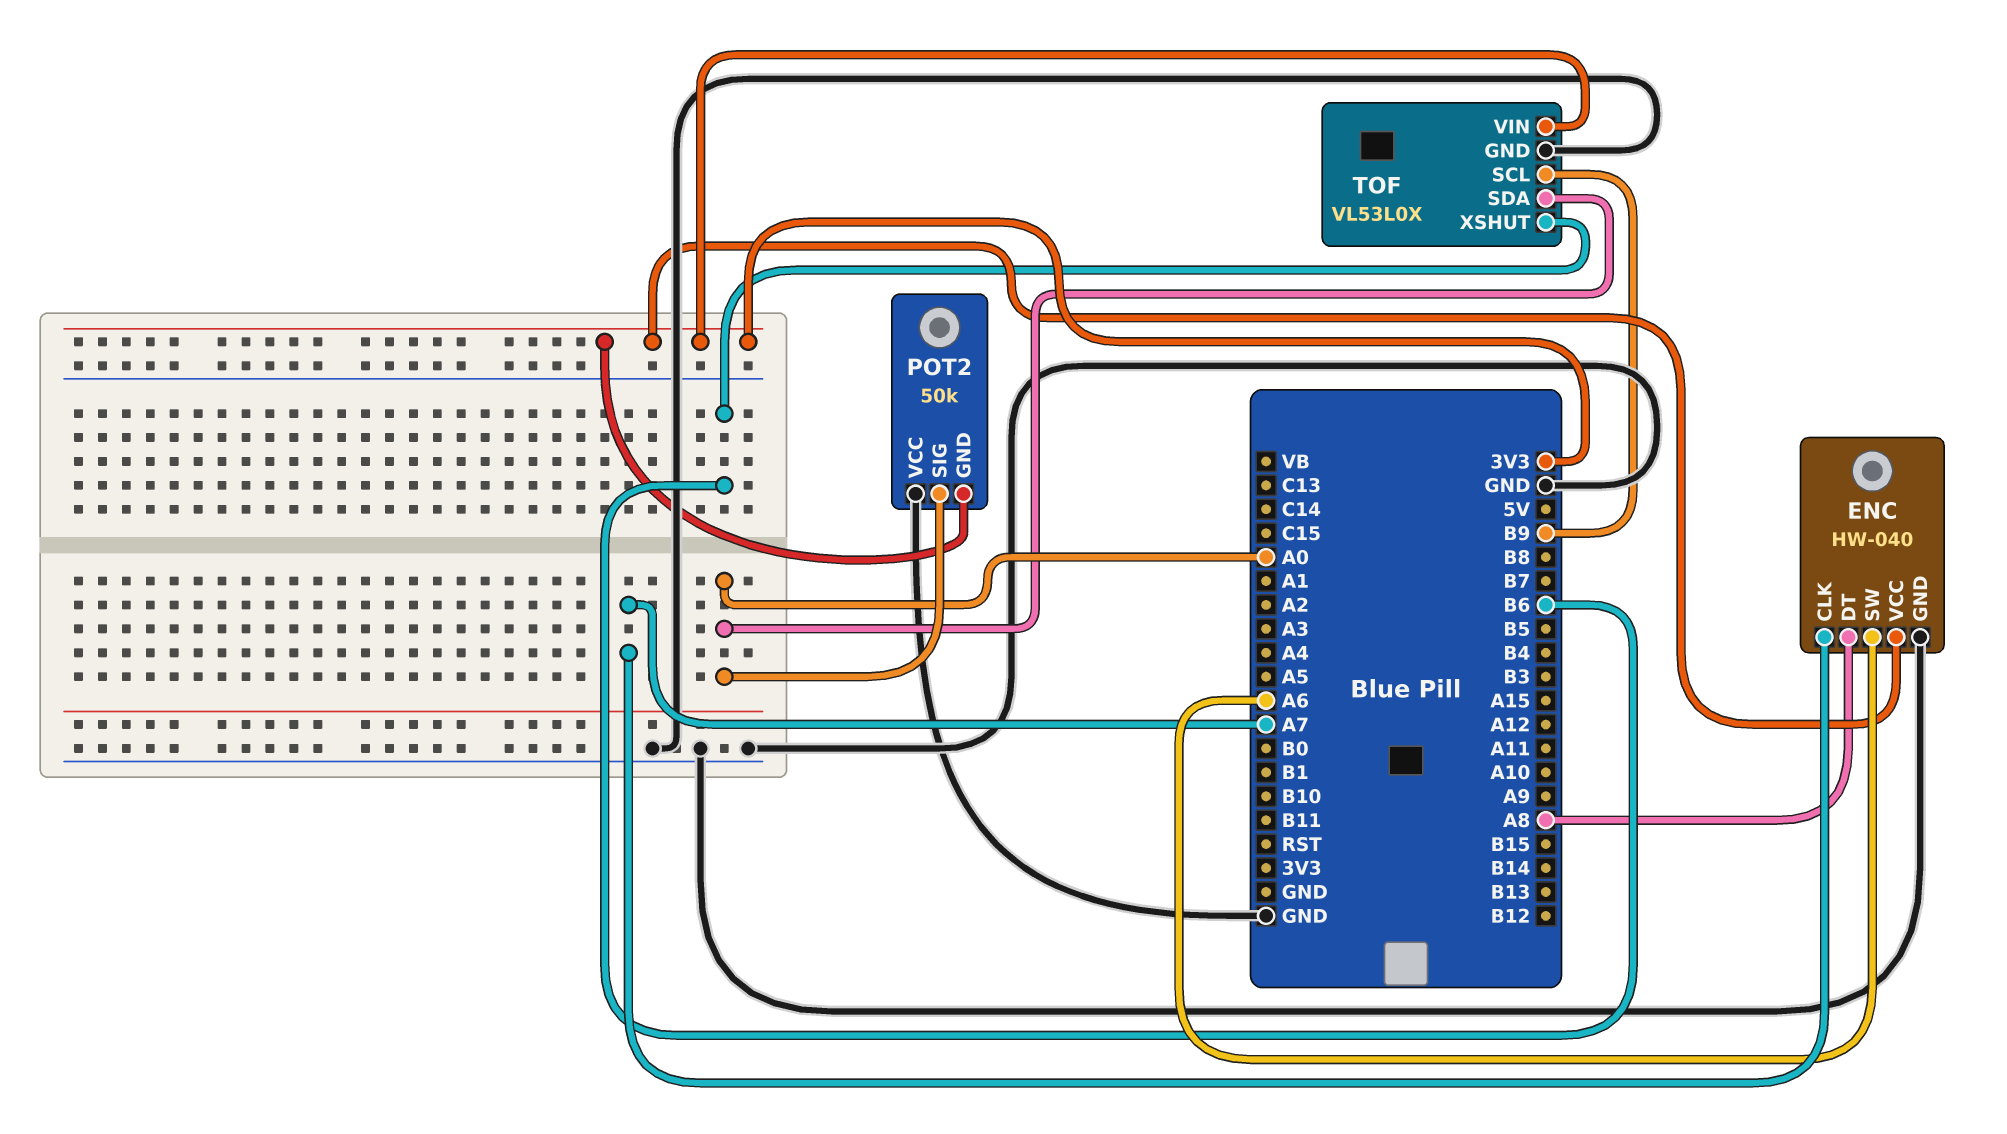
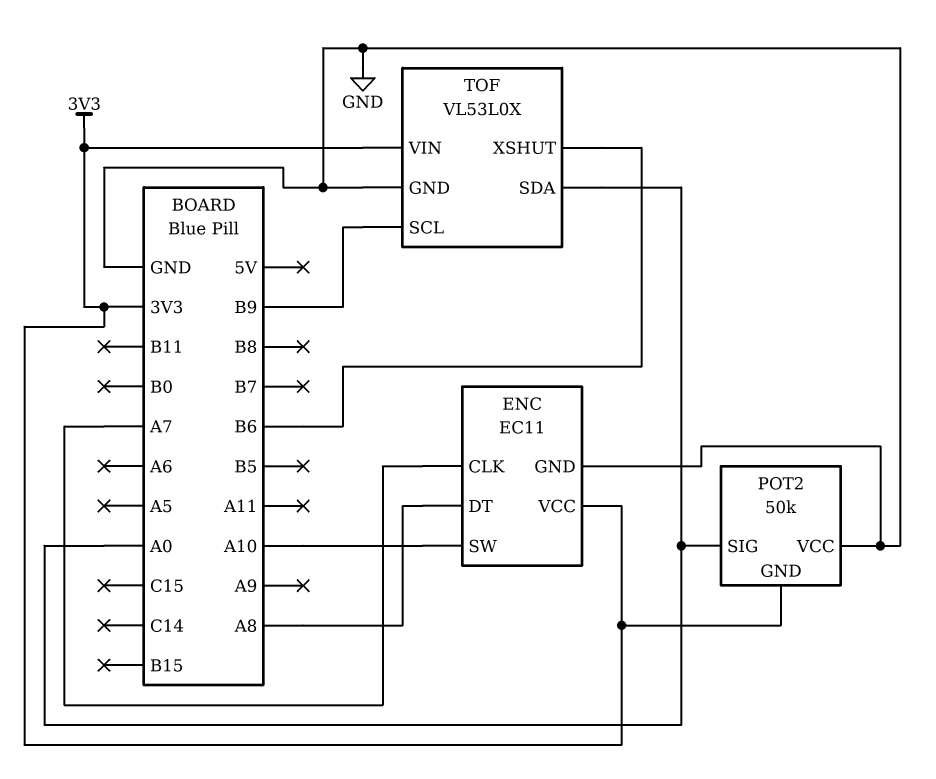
ENC: HW-040 -> EC11
ENC pin SW: A6 -> A10

